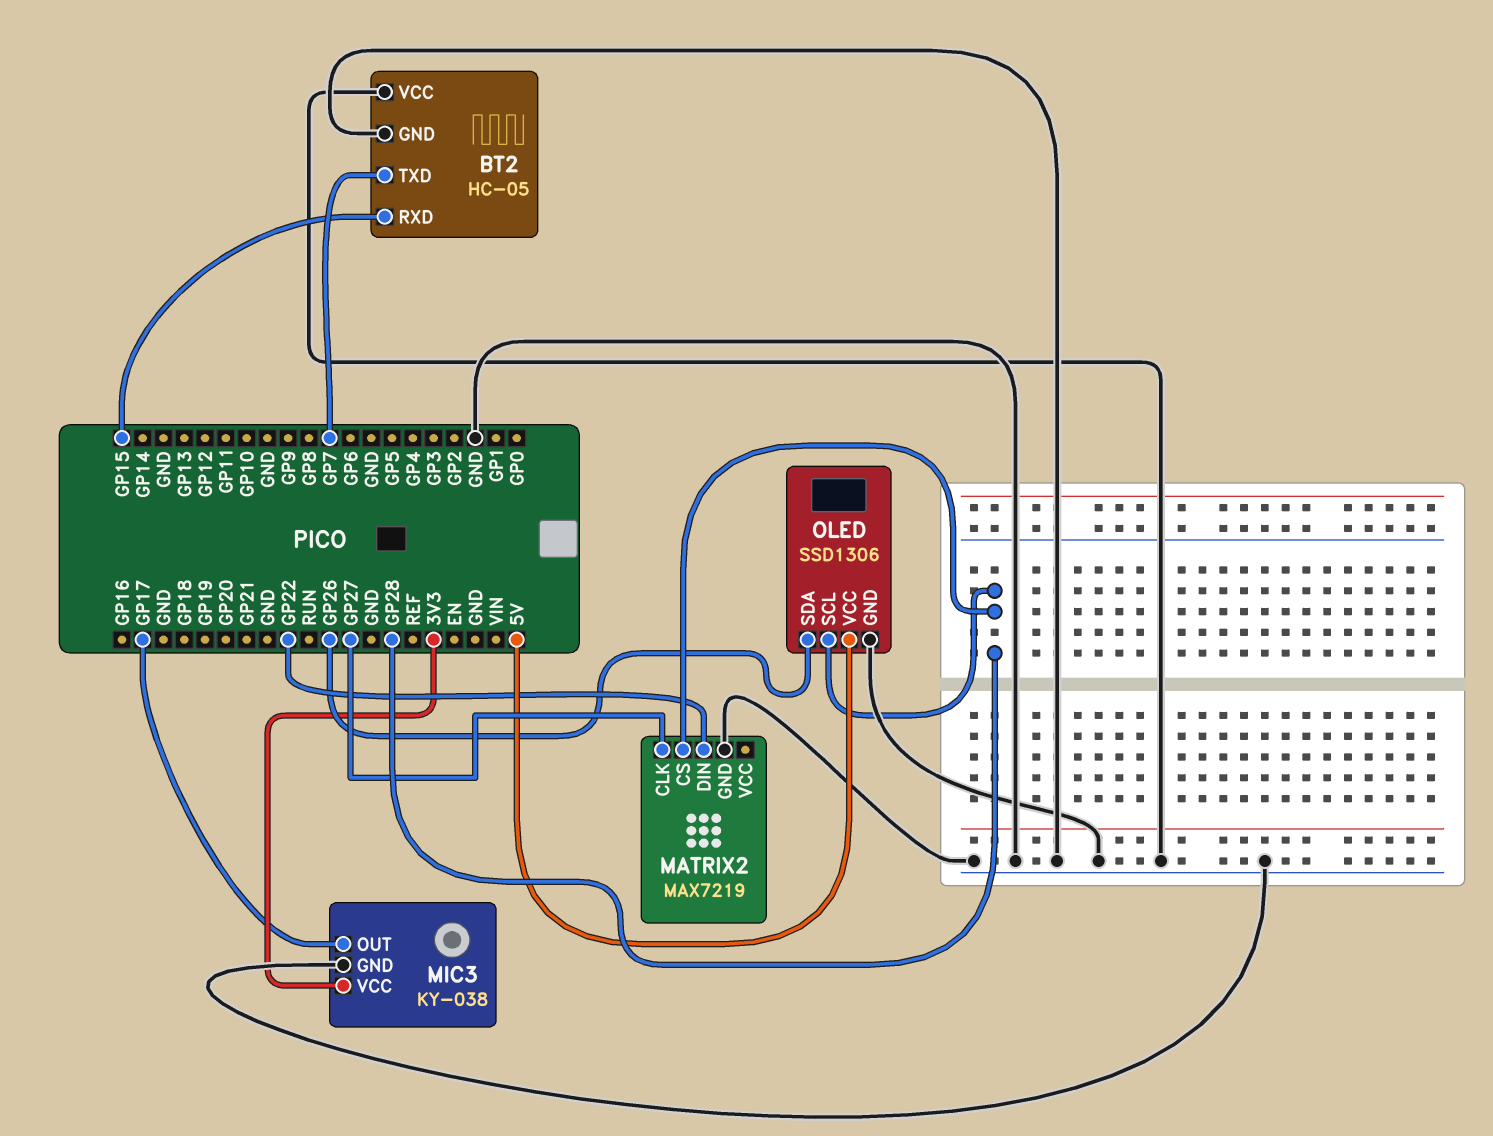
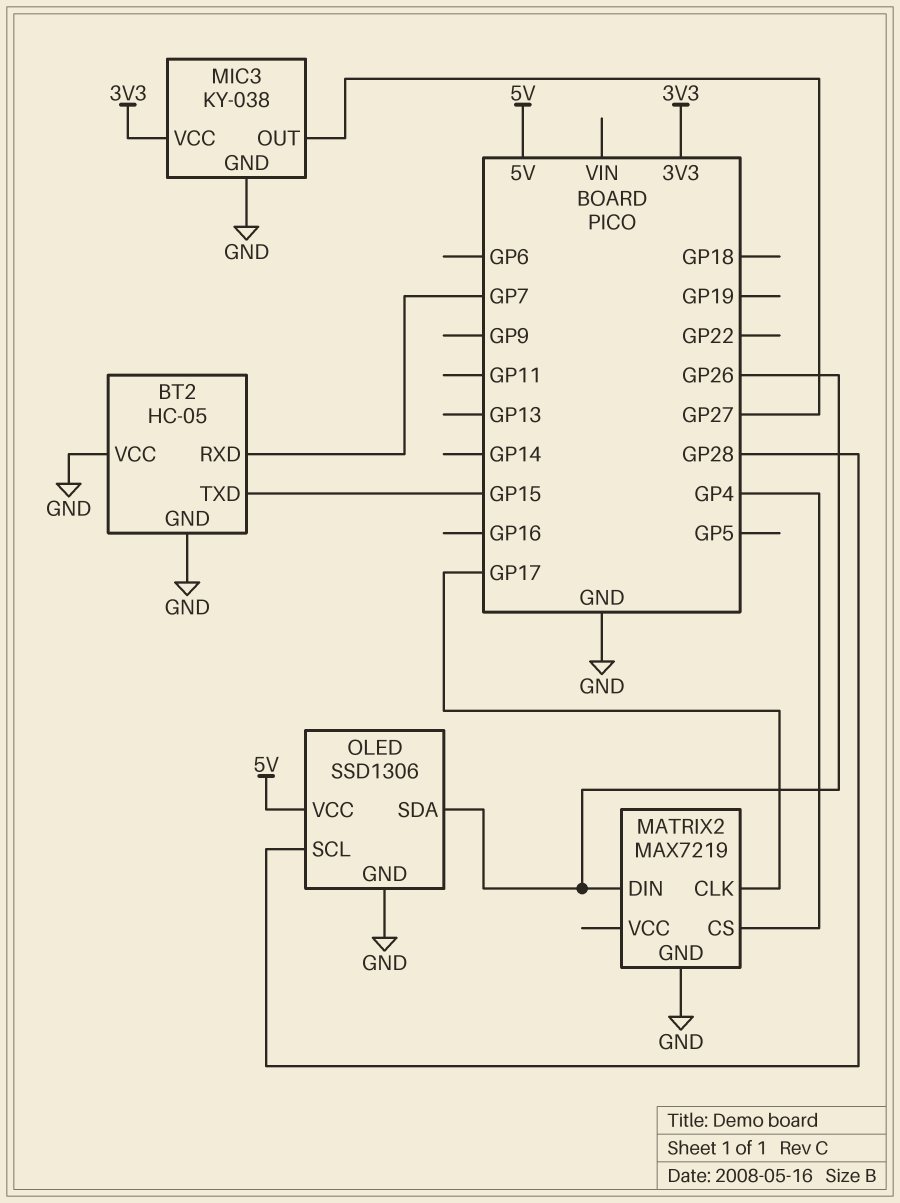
BT2 pin RXD: GP15 -> GP7
BT2 pin TXD: GP7 -> GP15
MATRIX2 pin CLK: GP27 -> GP17
MATRIX2 pin CS: GP28 -> GP4
MATRIX2 pin DIN: GP22 -> GP26
MIC3 pin OUT: GP17 -> GP27

